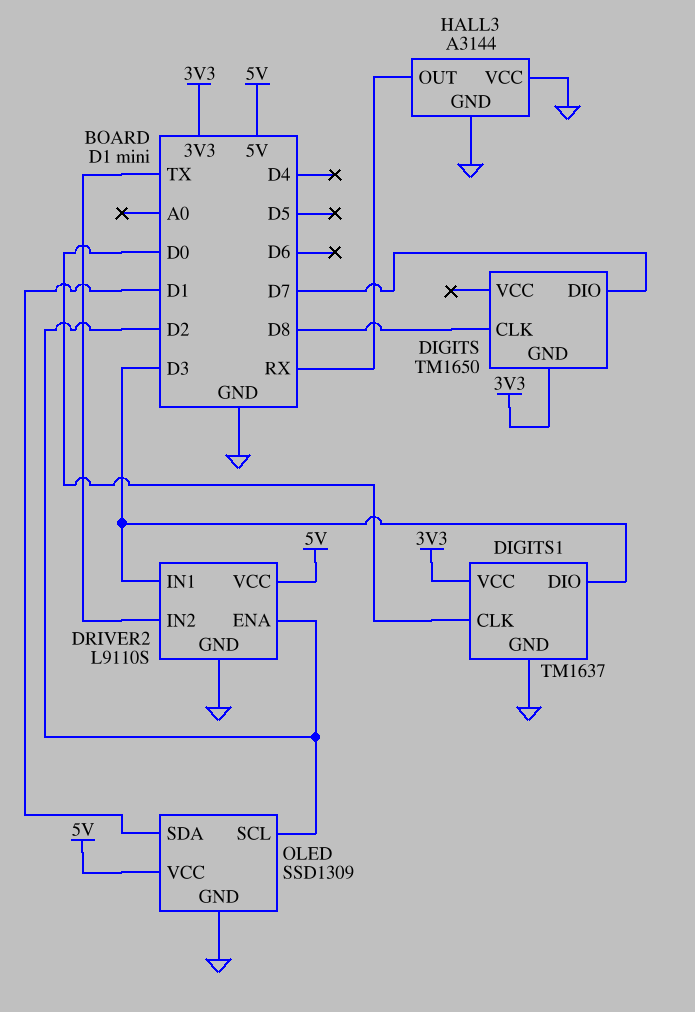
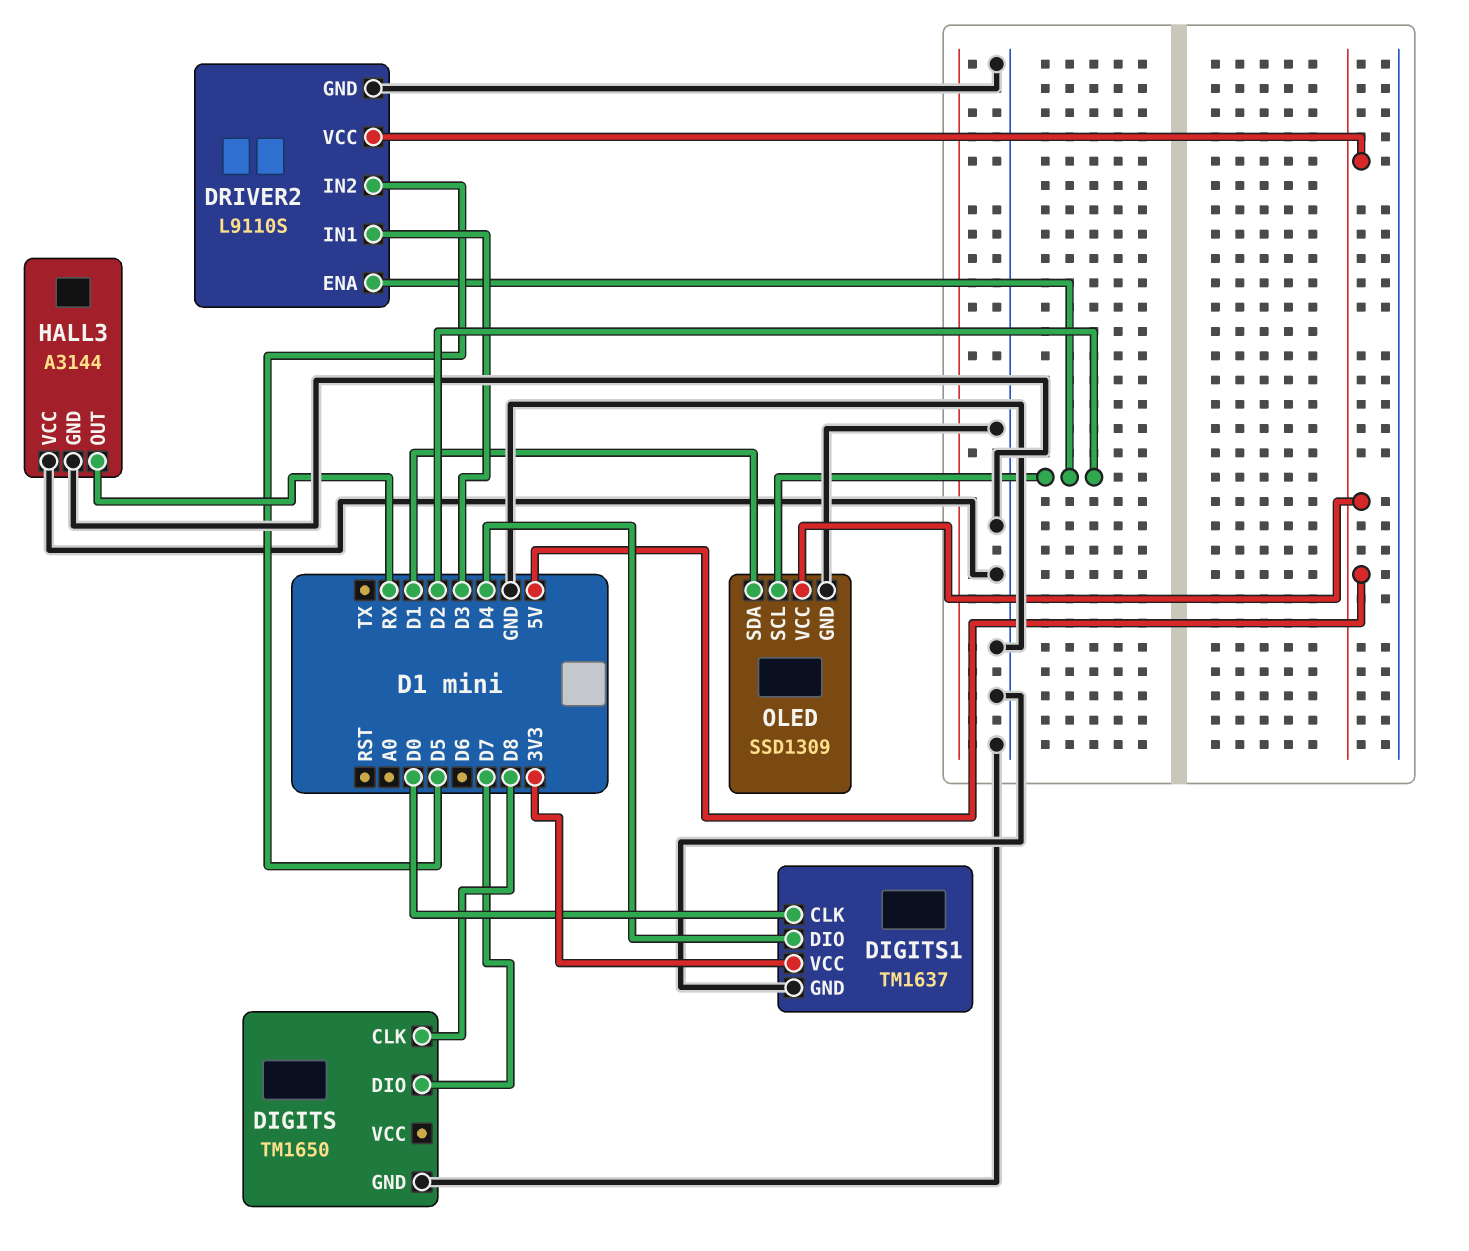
DIGITS pin GND: 3V3 -> GND
DIGITS1 pin DIO: D3 -> D4
DRIVER2 pin IN2: TX -> D5

